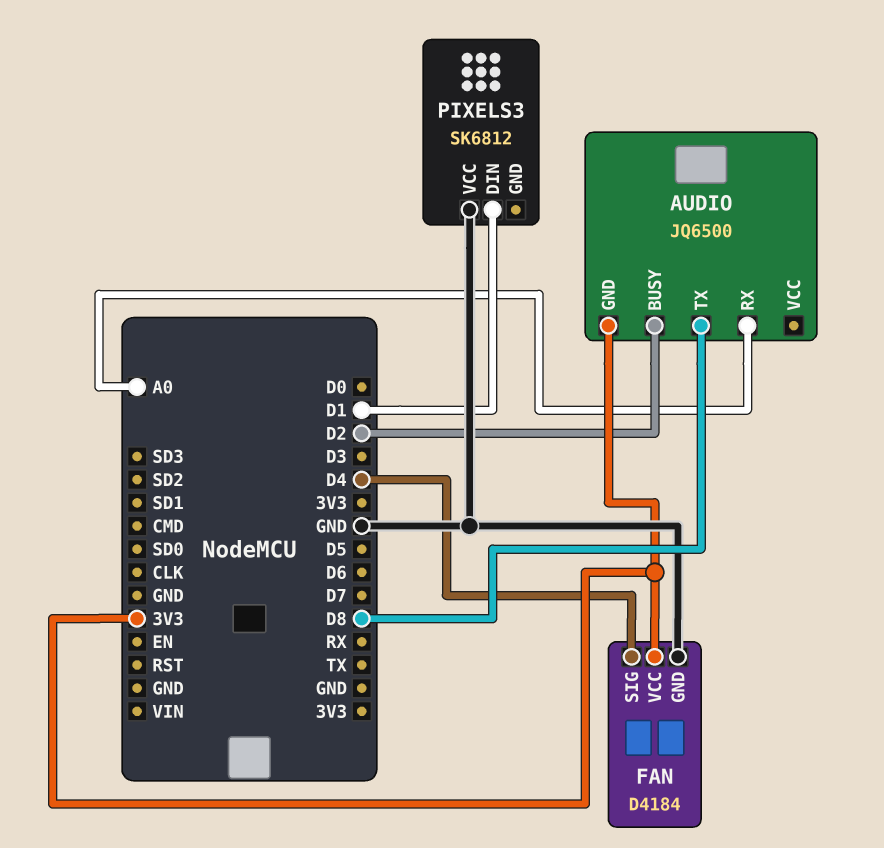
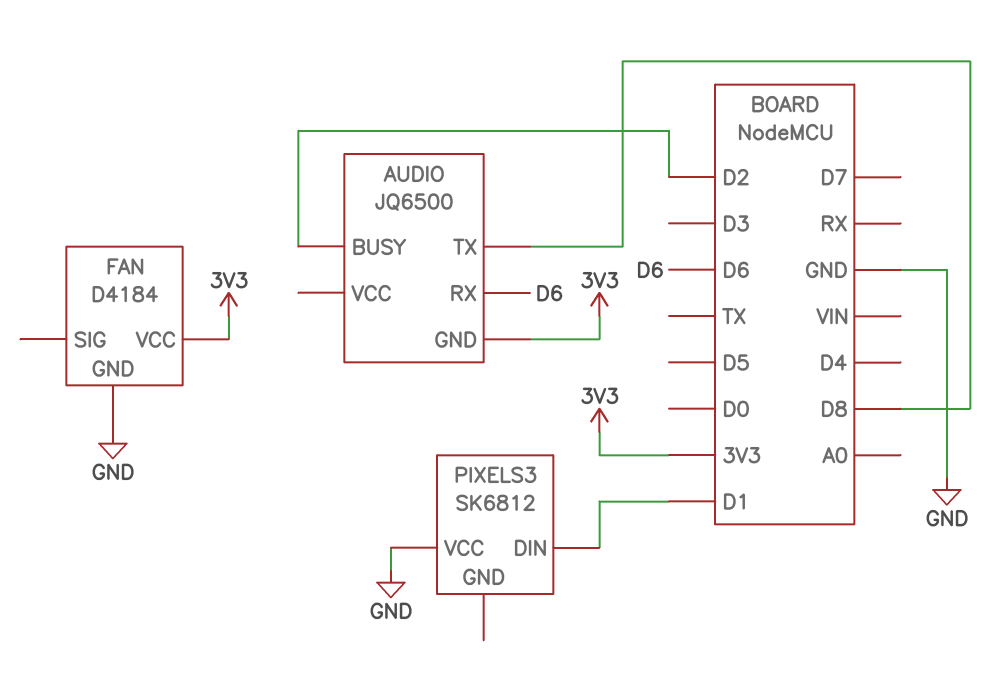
AUDIO pin RX: A0 -> D6
FAN pin SIG: D4 -> none

